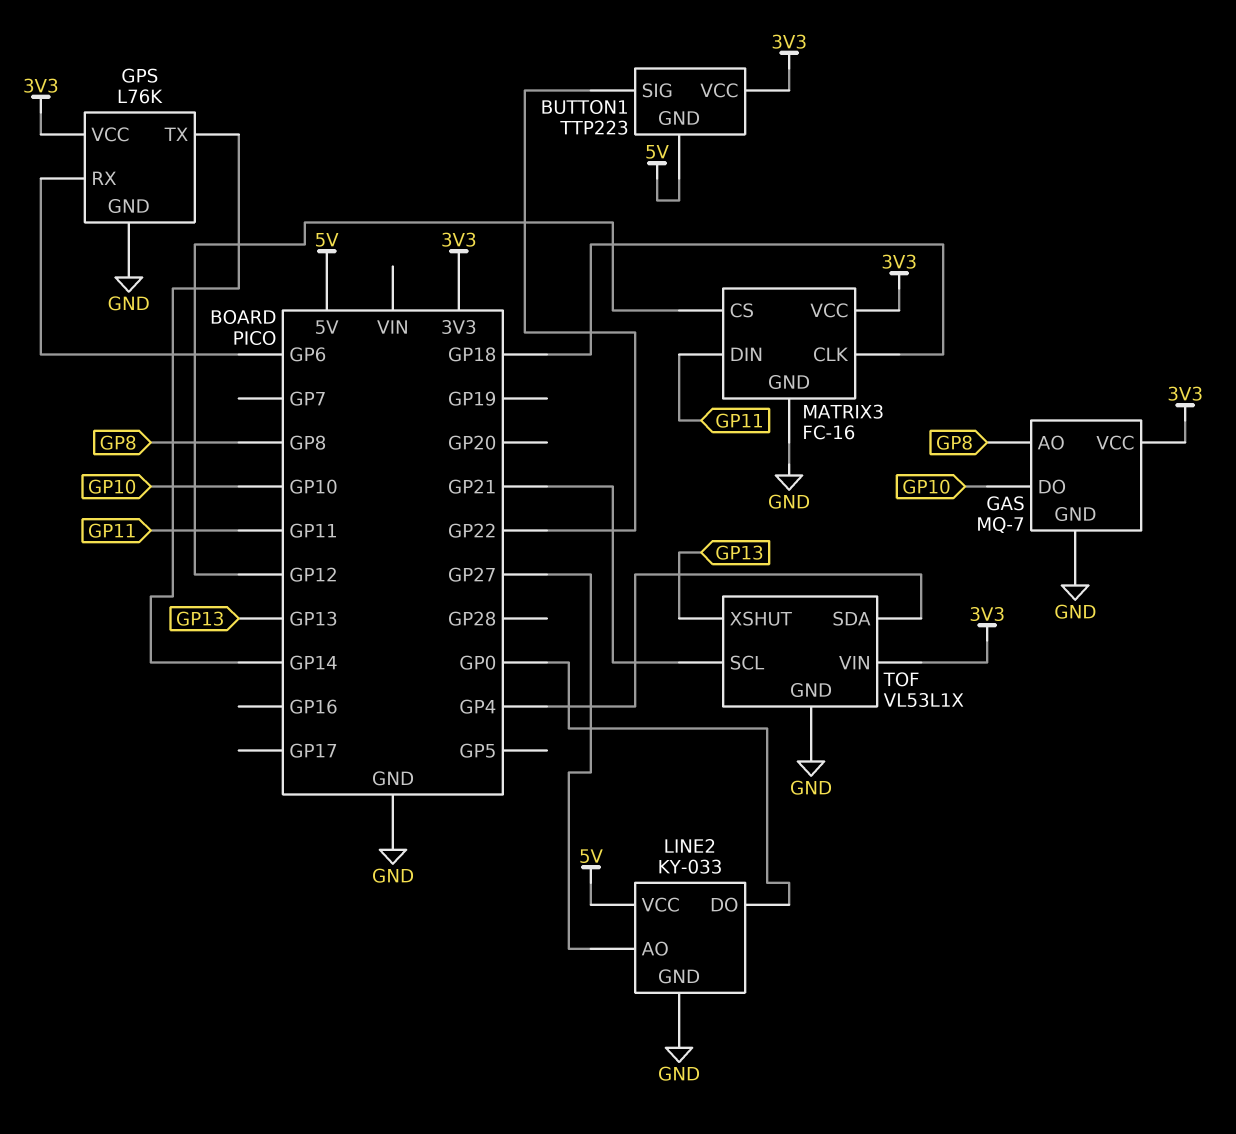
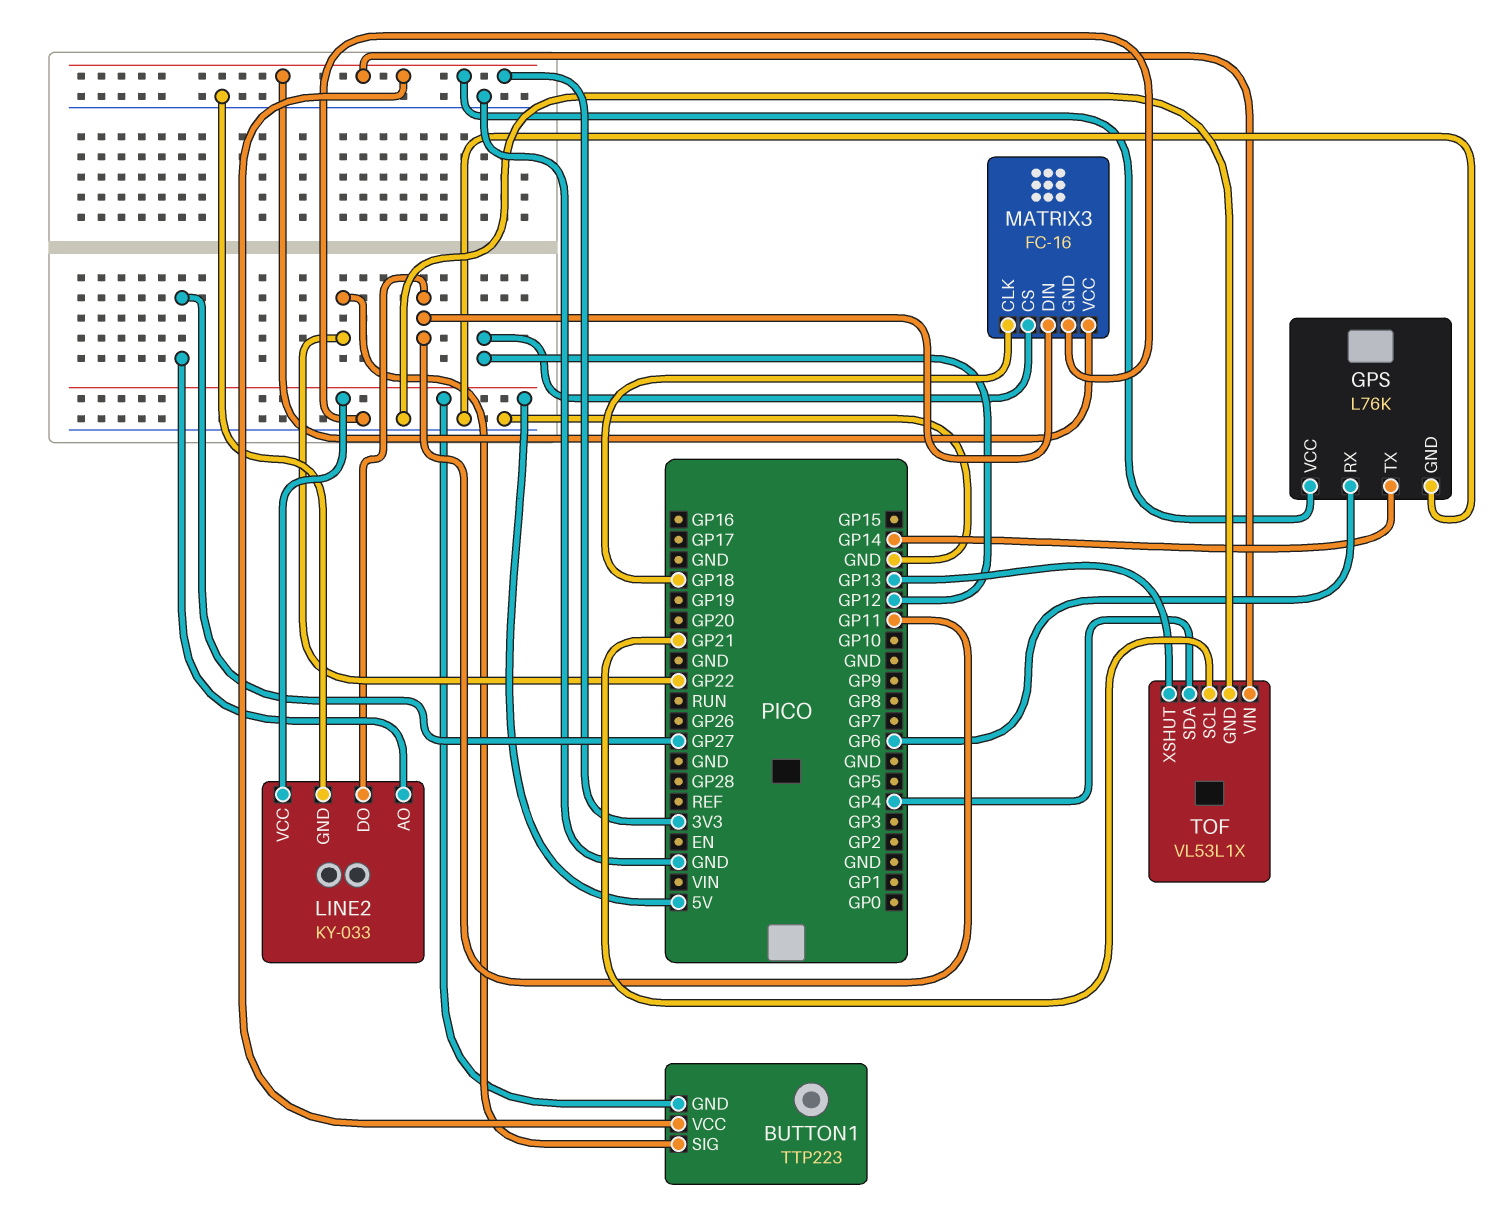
GAS: MQ-7 -> none
GAS pin AO: GP8 -> none
GAS pin DO: GP10 -> none
GAS pin GND: GND -> none
GAS pin VCC: 3V3 -> none
LINE2 pin DO: GP0 -> GP11

